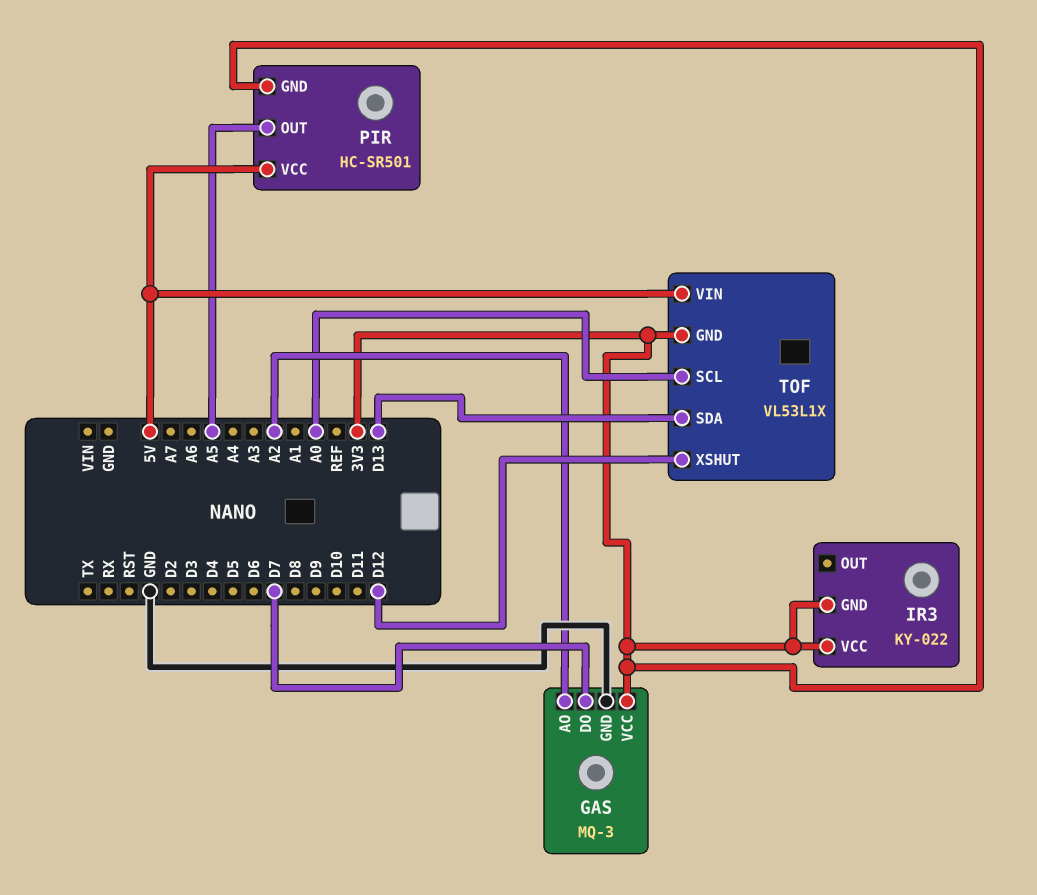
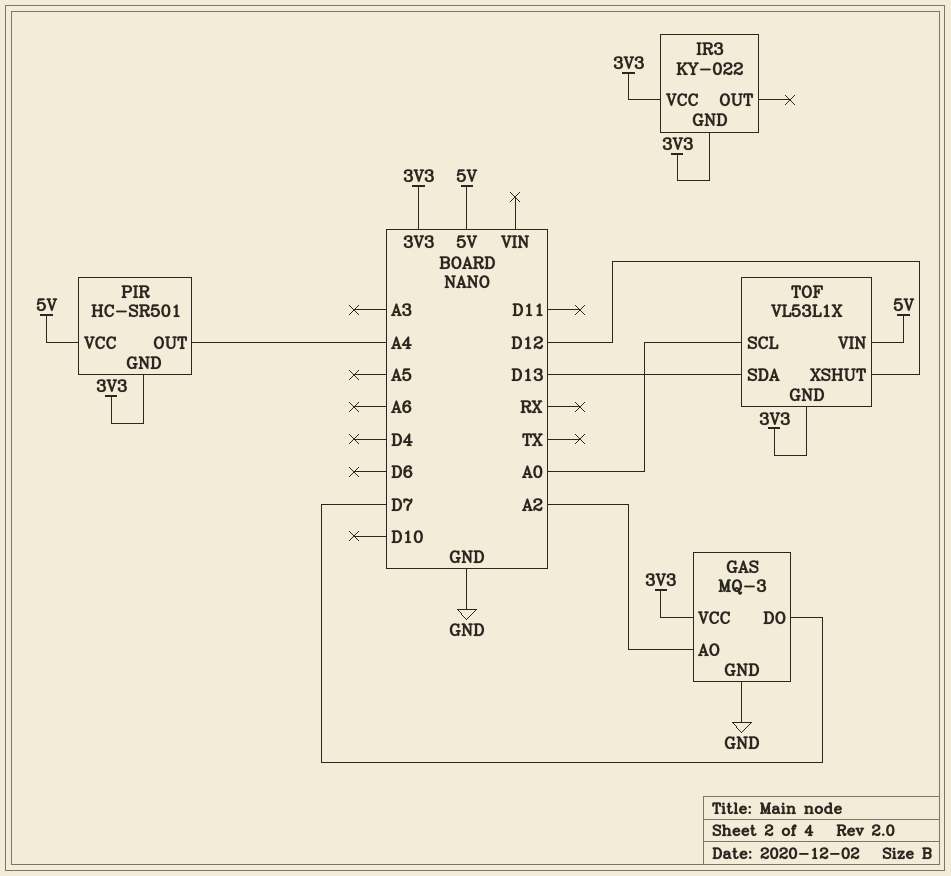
PIR pin OUT: A5 -> A4

